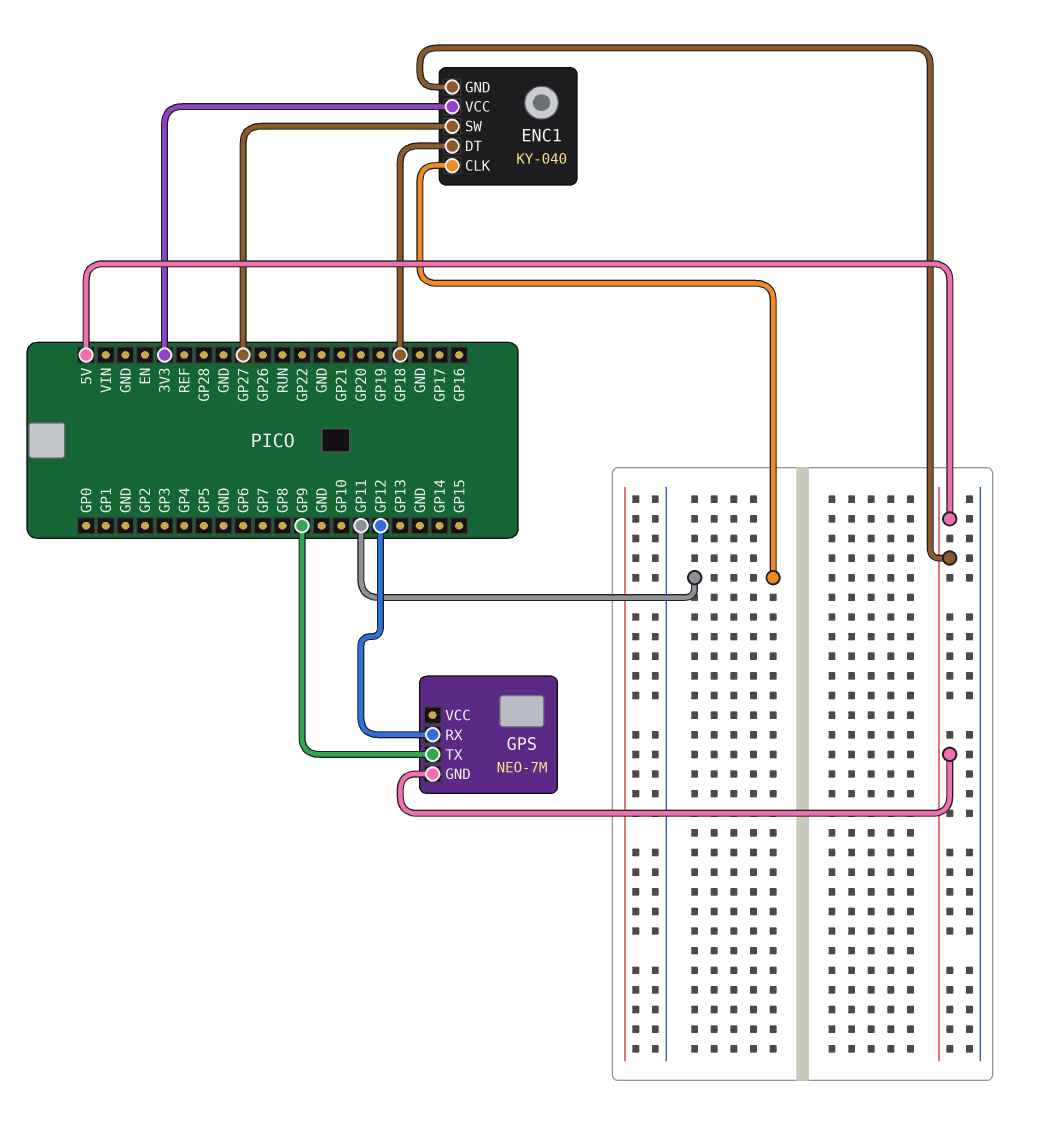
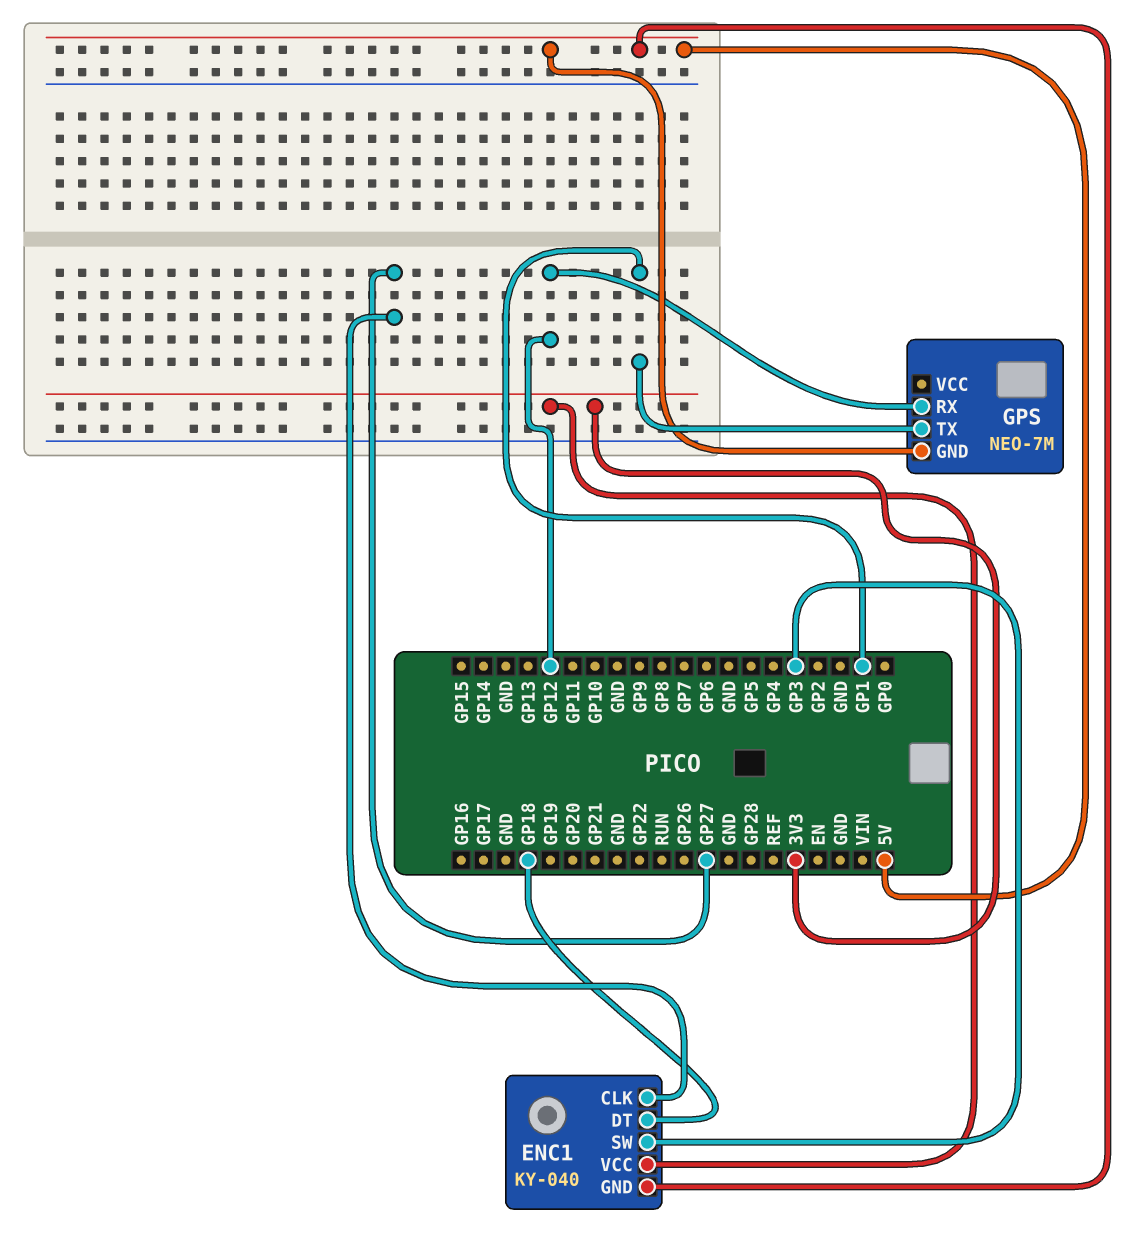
ENC1 pin CLK: GP11 -> GP27
ENC1 pin SW: GP27 -> GP3
GPS pin TX: GP9 -> GP1

